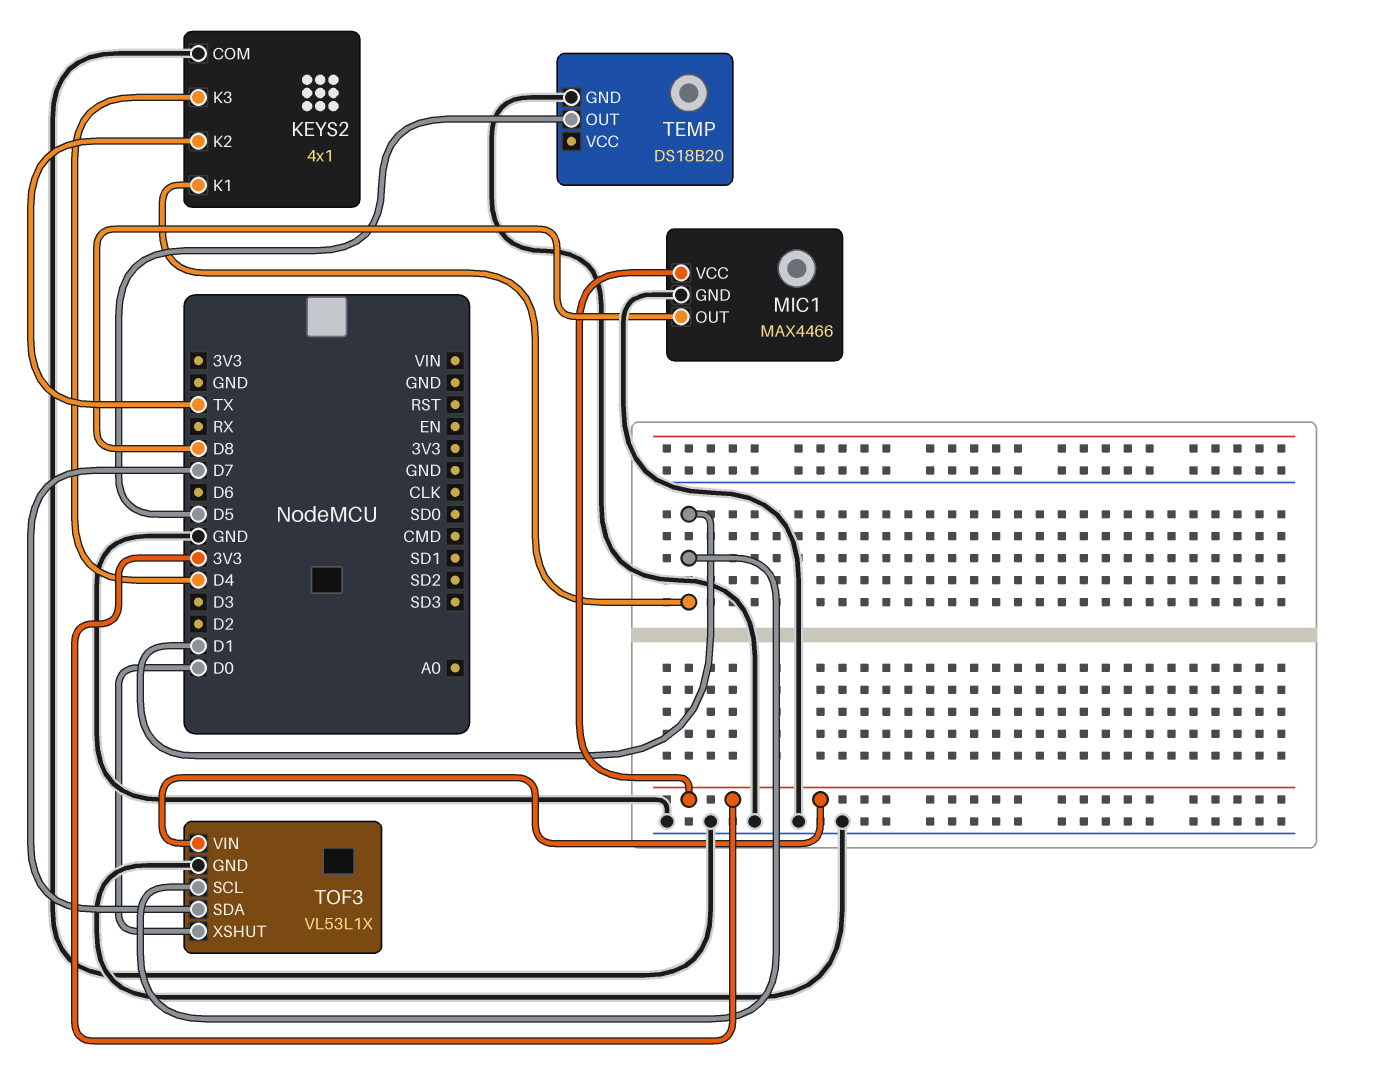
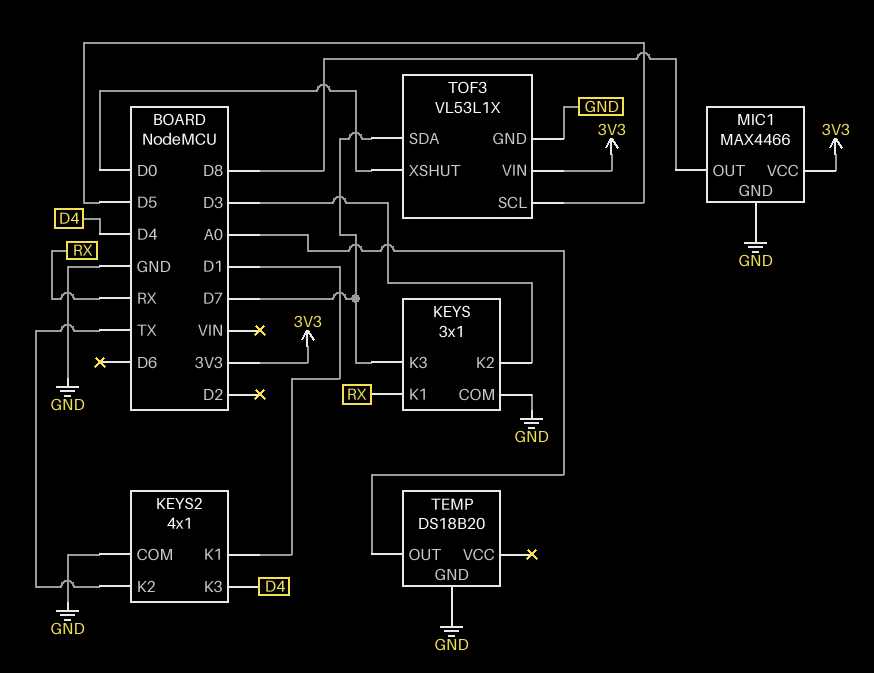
KEYS: none -> 3x1
KEYS pin COM: none -> GND
KEYS pin K1: none -> RX
KEYS pin K2: none -> D3
KEYS pin K3: none -> D7
TEMP pin OUT: D5 -> A0
TOF3 pin SCL: D1 -> D5

